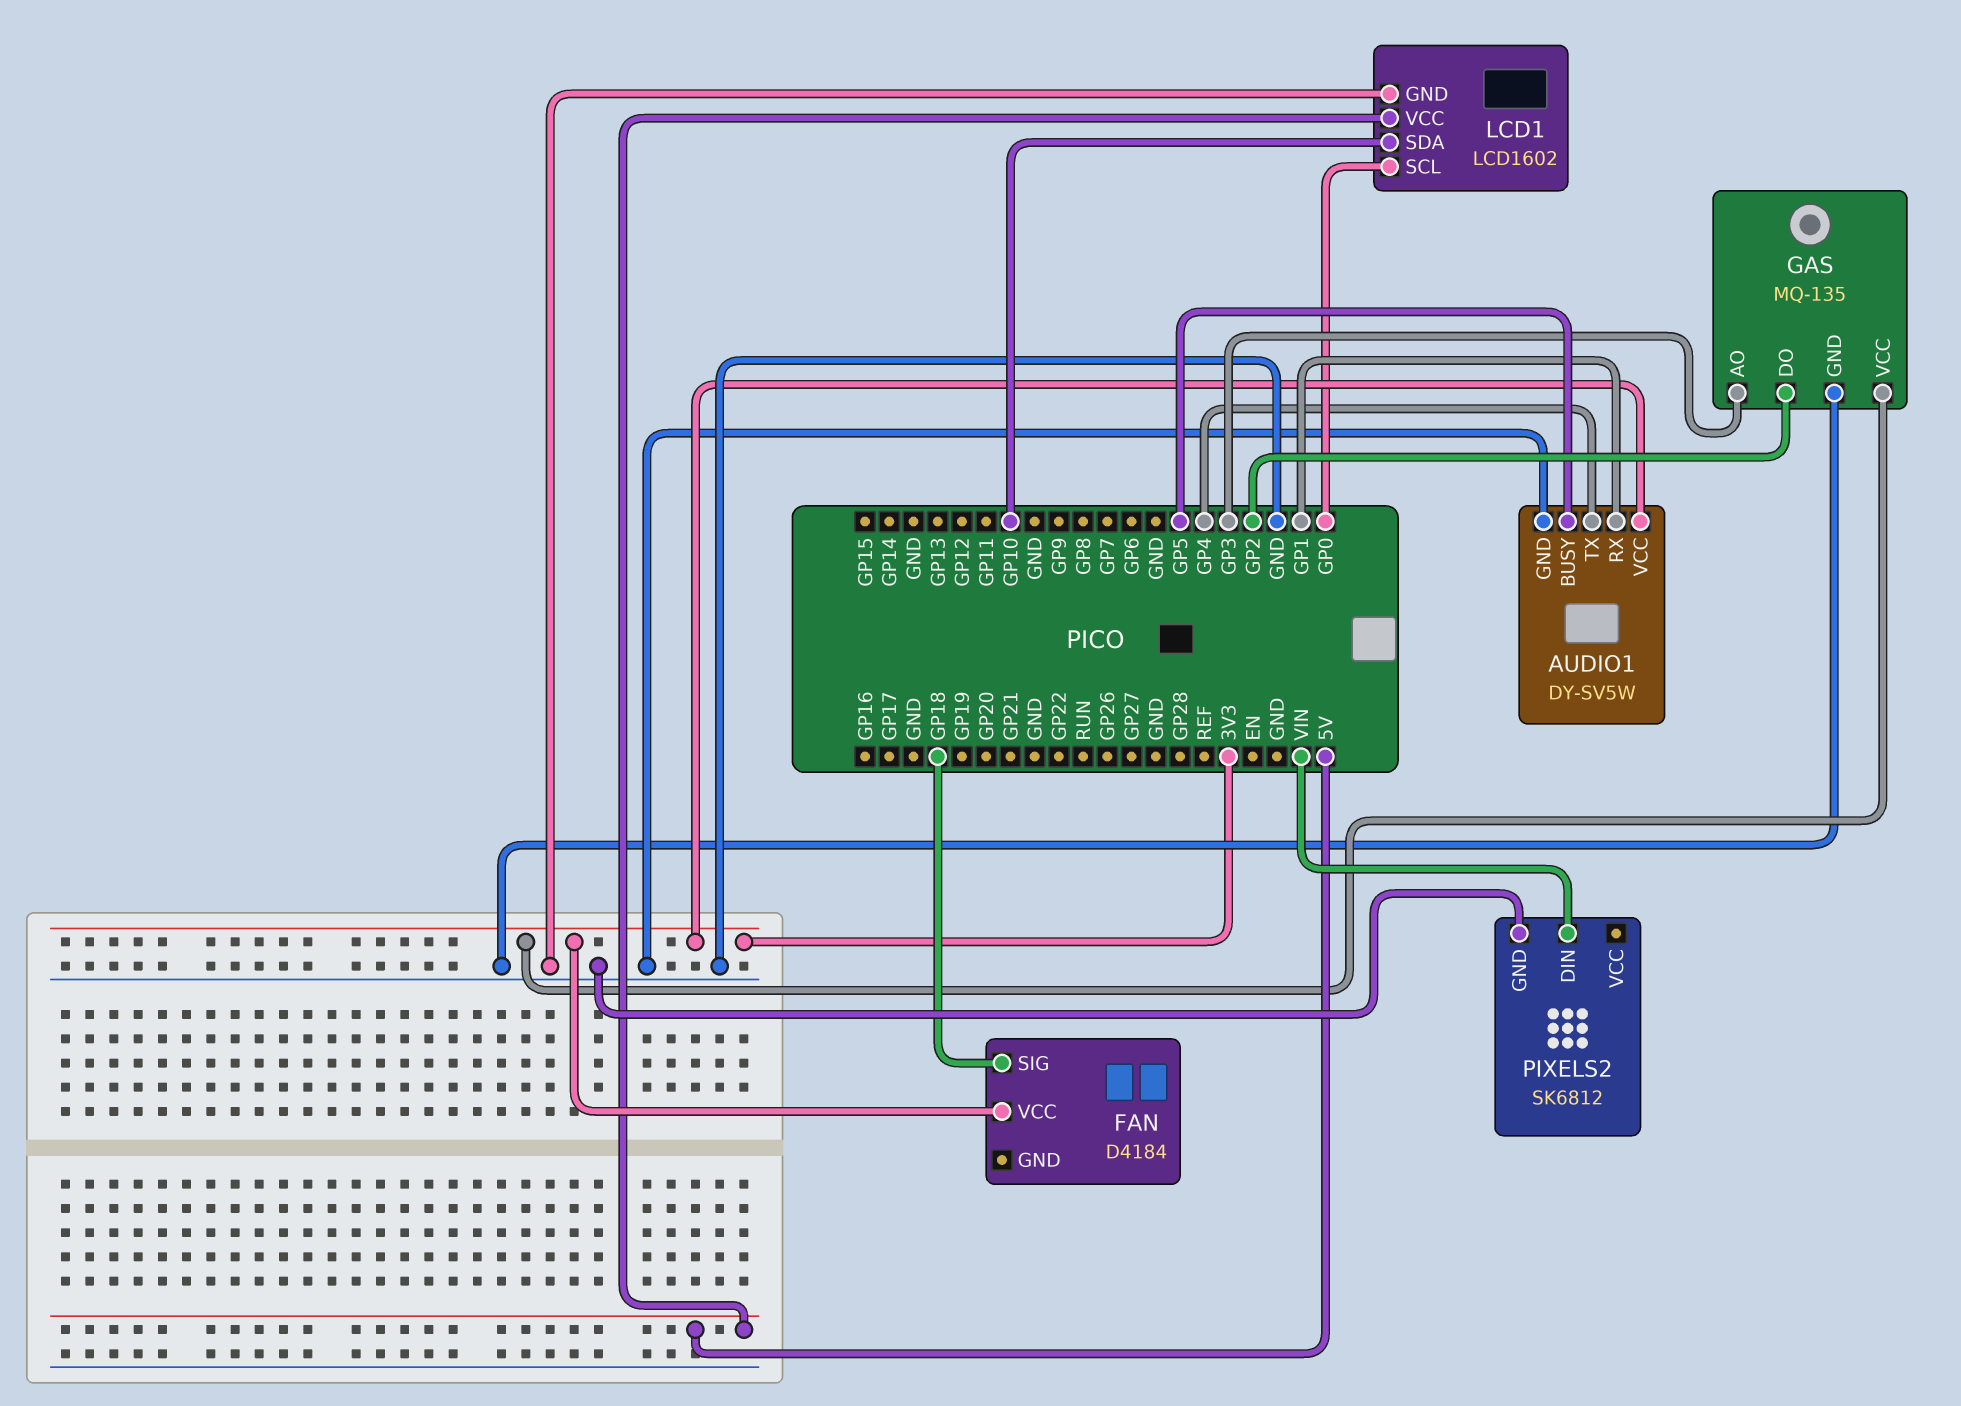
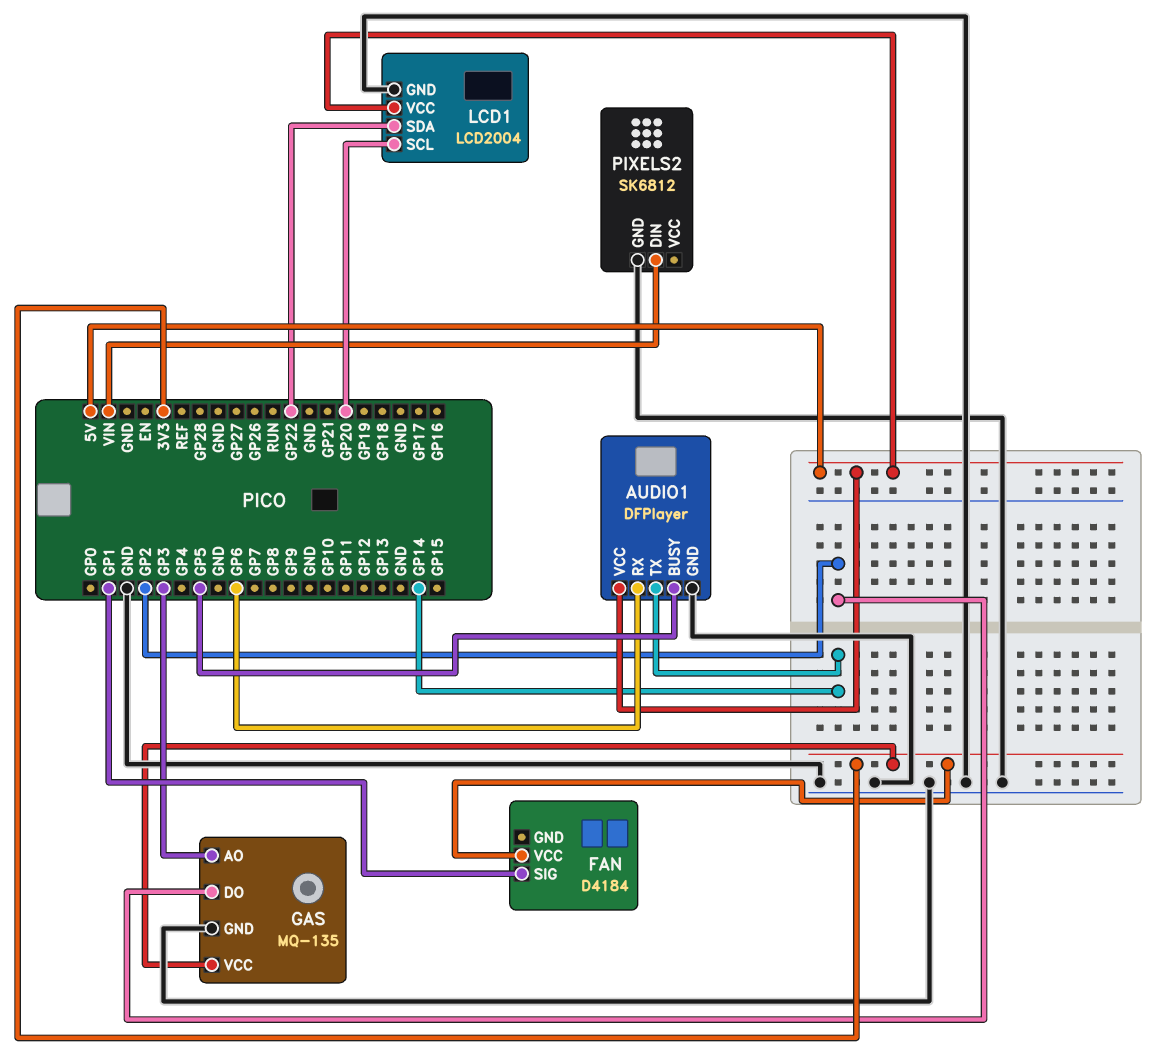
AUDIO1: DY-SV5W -> DFPlayer
AUDIO1 pin RX: GP1 -> GP6
AUDIO1 pin TX: GP4 -> GP14
AUDIO1 pin VCC: 3V3 -> 5V
FAN pin SIG: GP18 -> GP1
LCD1: LCD1602 -> LCD2004
LCD1 pin SCL: GP0 -> GP20
LCD1 pin SDA: GP10 -> GP22

